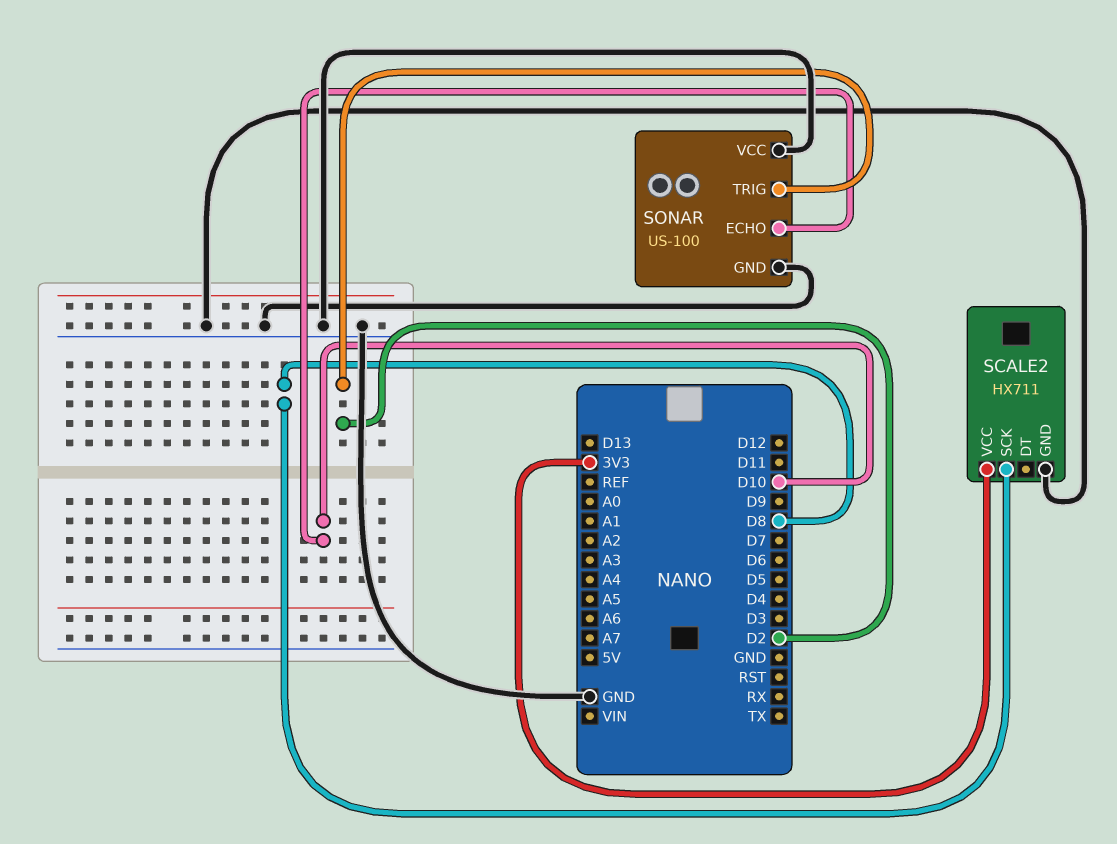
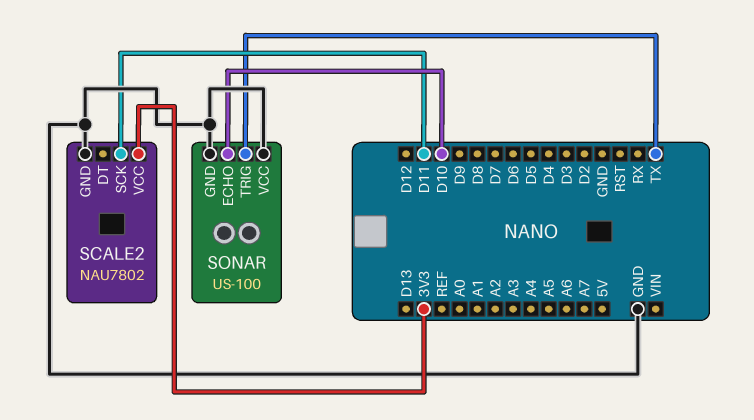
SCALE2: HX711 -> NAU7802
SCALE2 pin SCK: D8 -> D11
SONAR pin TRIG: D2 -> TX

